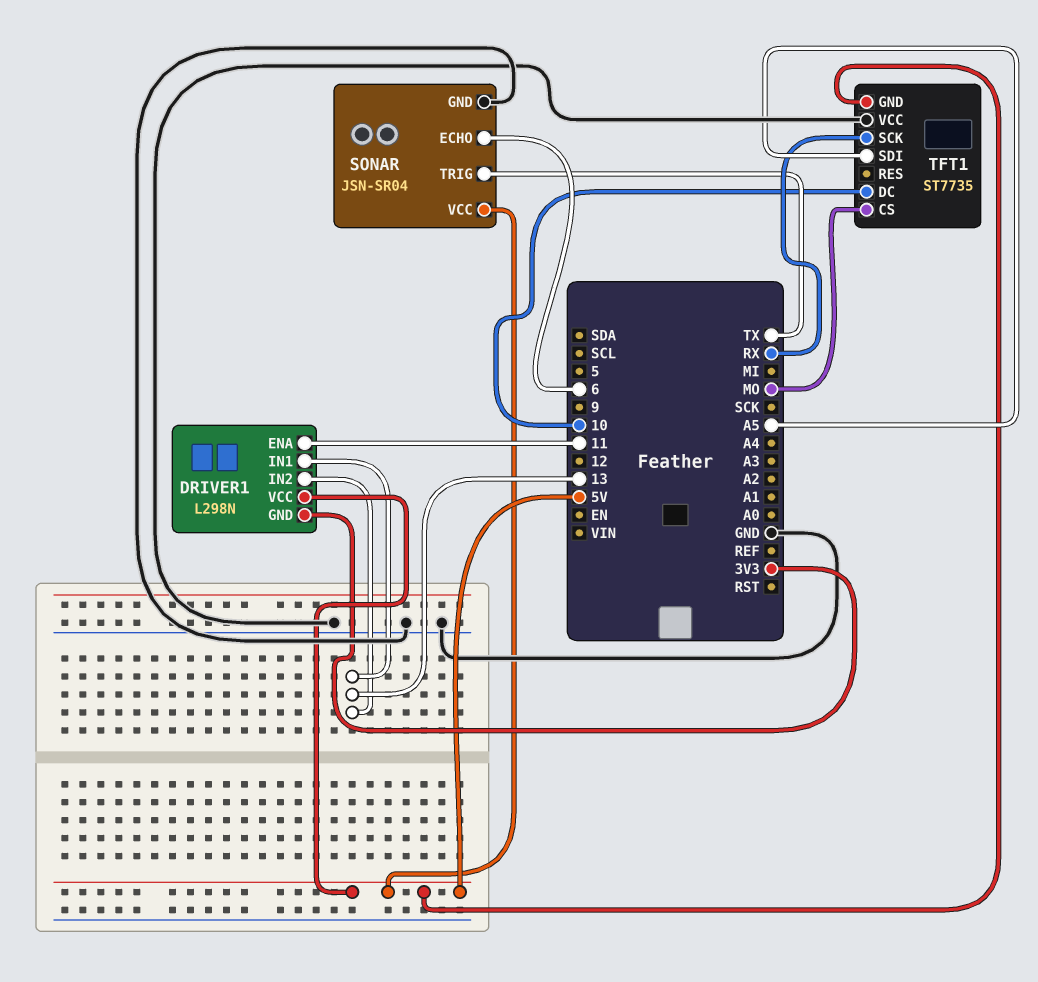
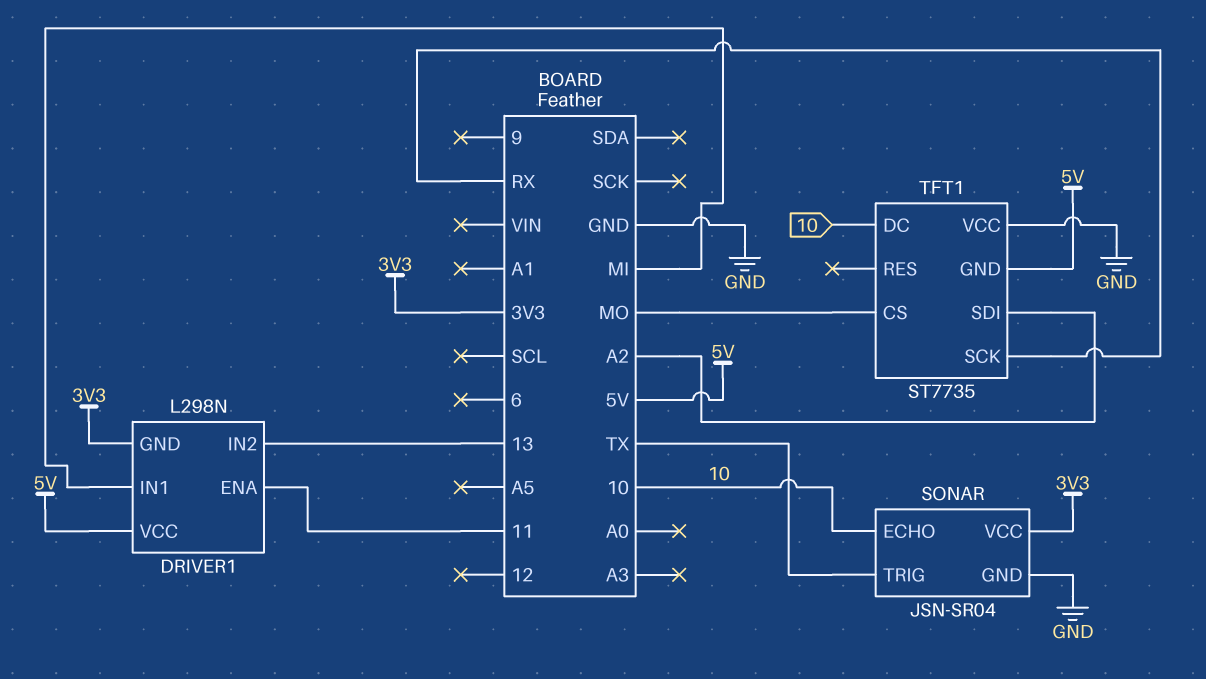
DRIVER1 pin IN1: 13 -> MI
SONAR pin ECHO: 6 -> 10
SONAR pin VCC: 5V -> 3V3
TFT1 pin SDI: A5 -> A2

